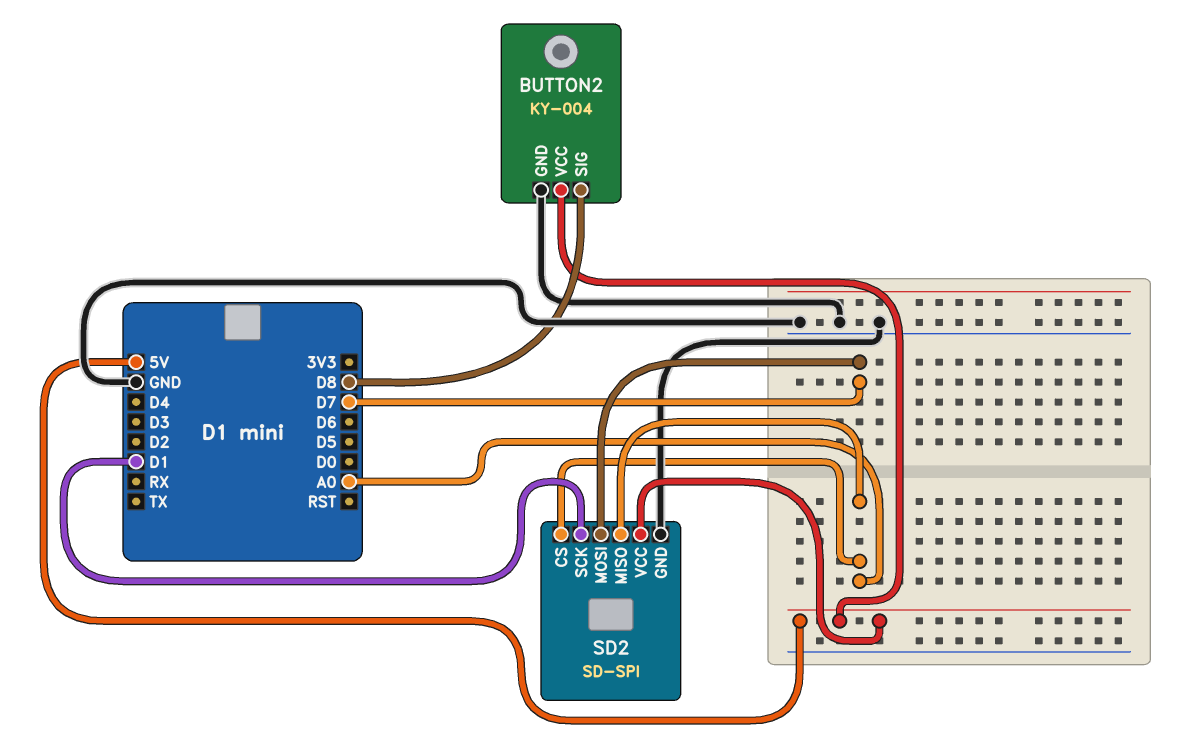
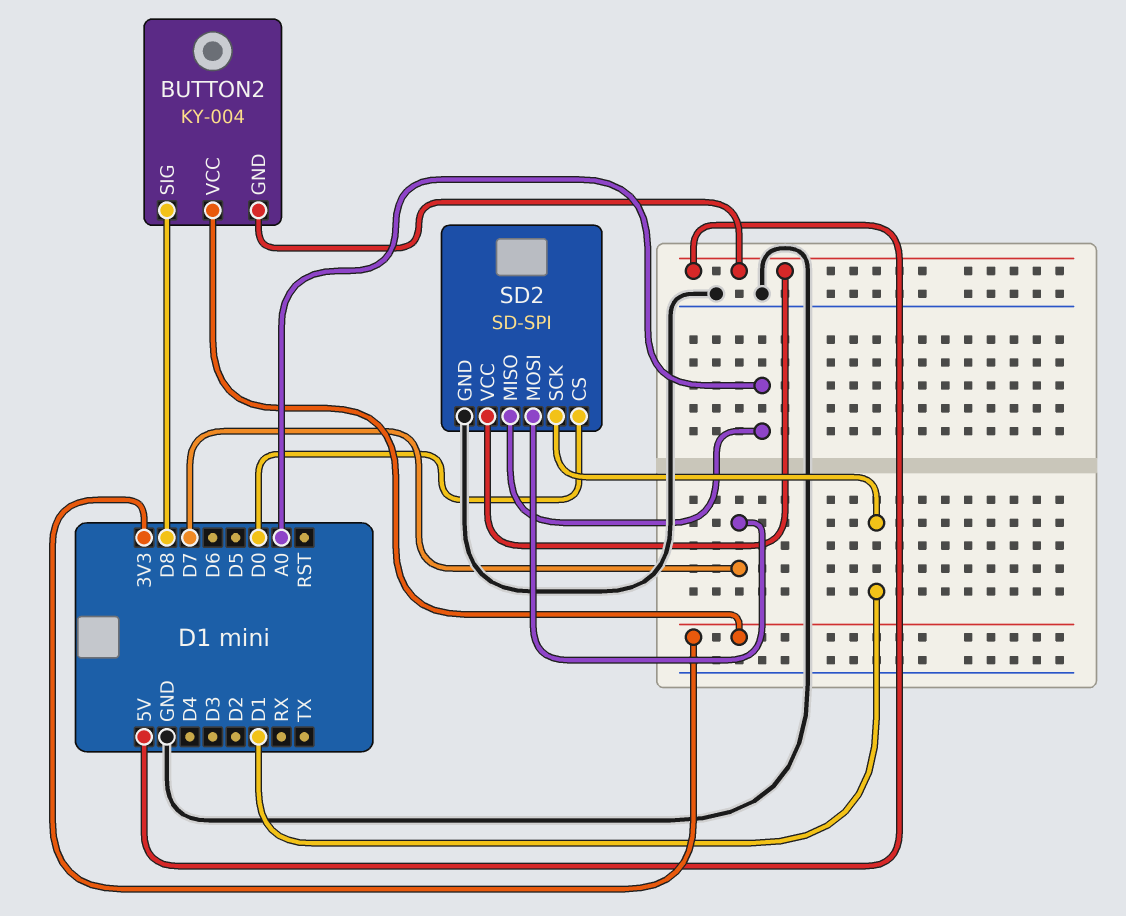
BUTTON2 pin GND: GND -> 5V
BUTTON2 pin VCC: 5V -> 3V3
SD2 pin CS: A0 -> D0

